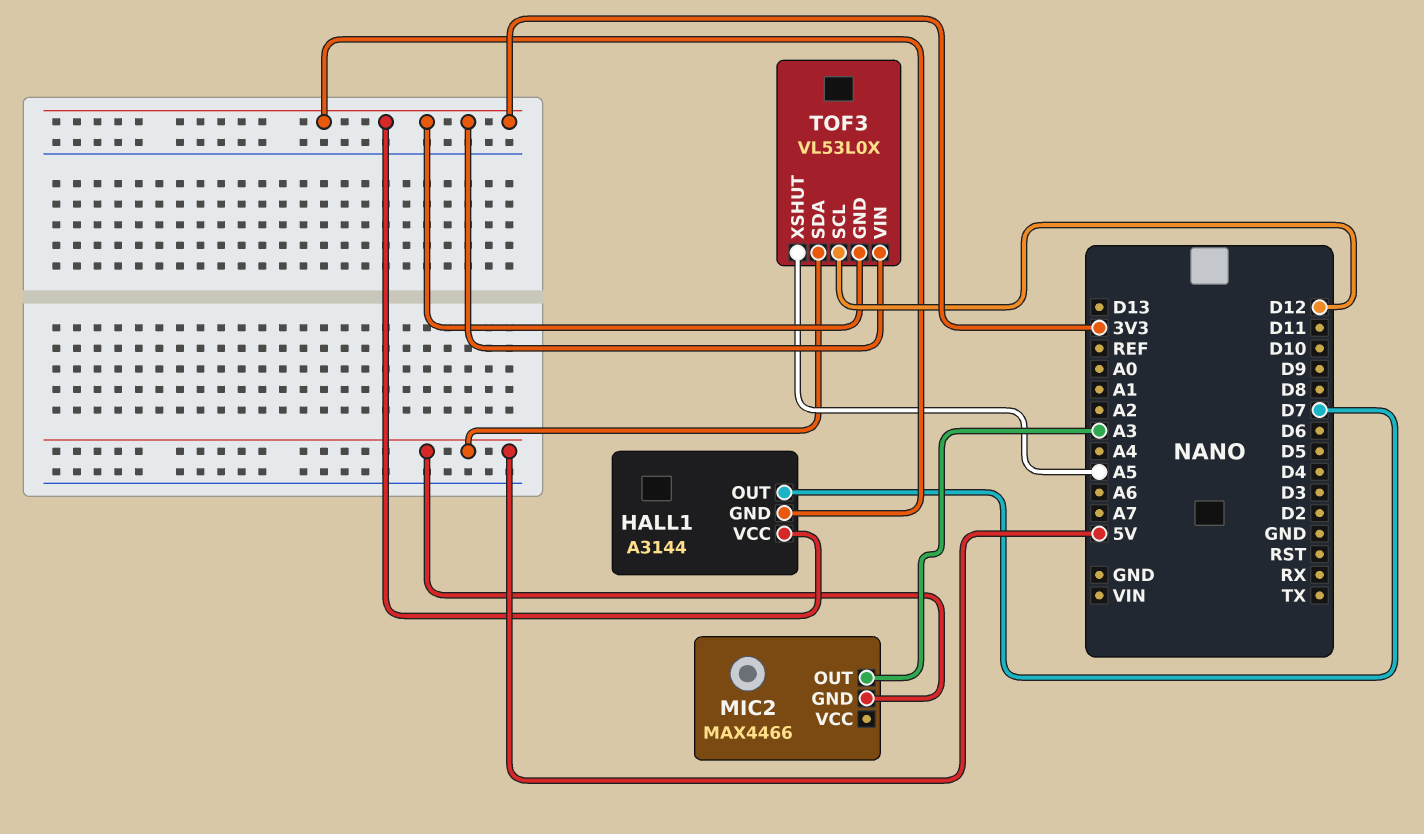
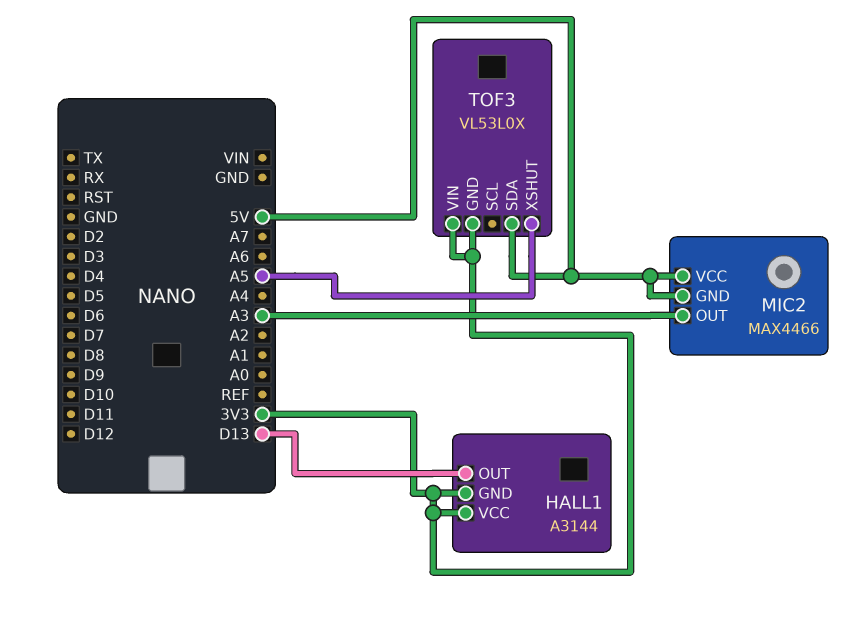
HALL1 pin OUT: D7 -> D13
MIC2 pin VCC: none -> 5V
TOF3 pin SCL: D12 -> none

